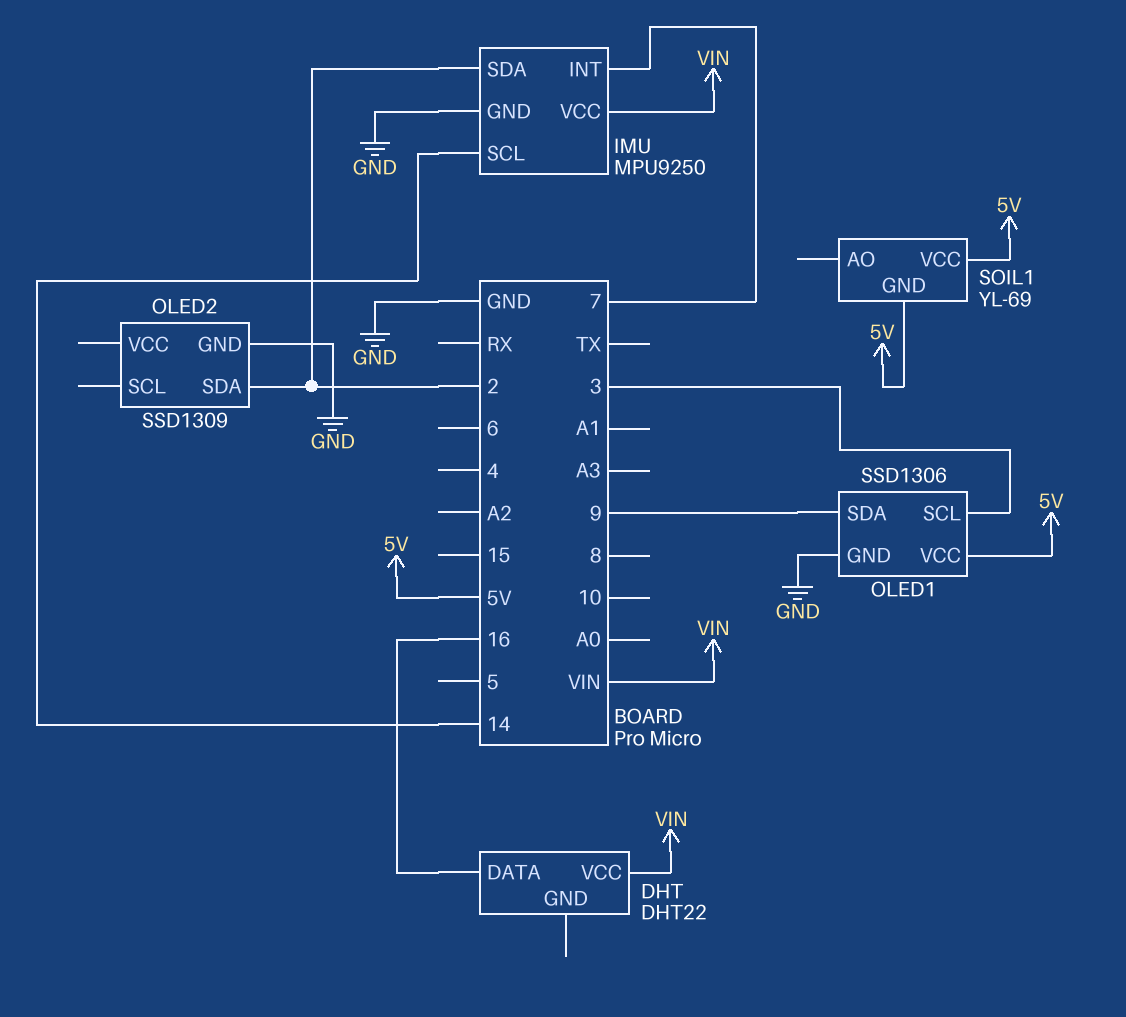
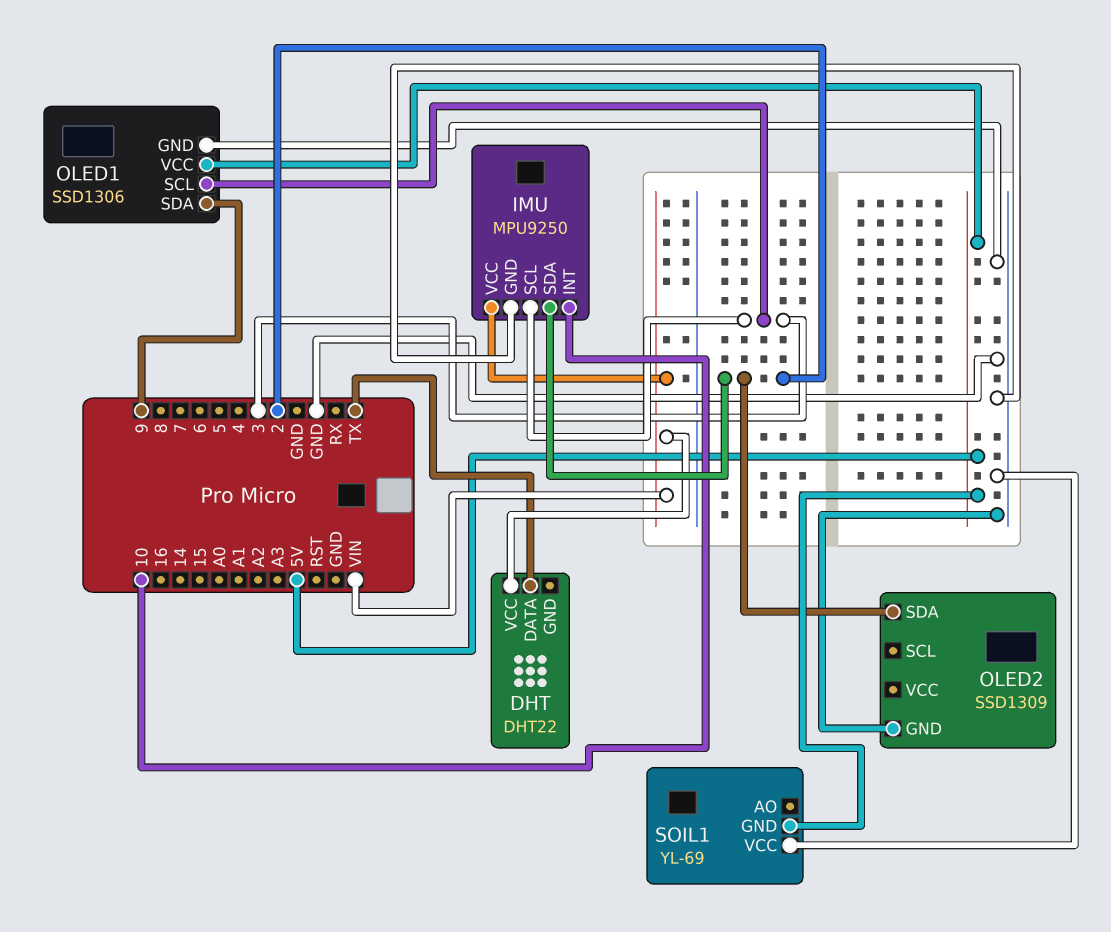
DHT pin DATA: 16 -> TX
IMU pin INT: 7 -> 10
IMU pin SCL: 14 -> 3
SOIL1 pin VCC: 5V -> GND

